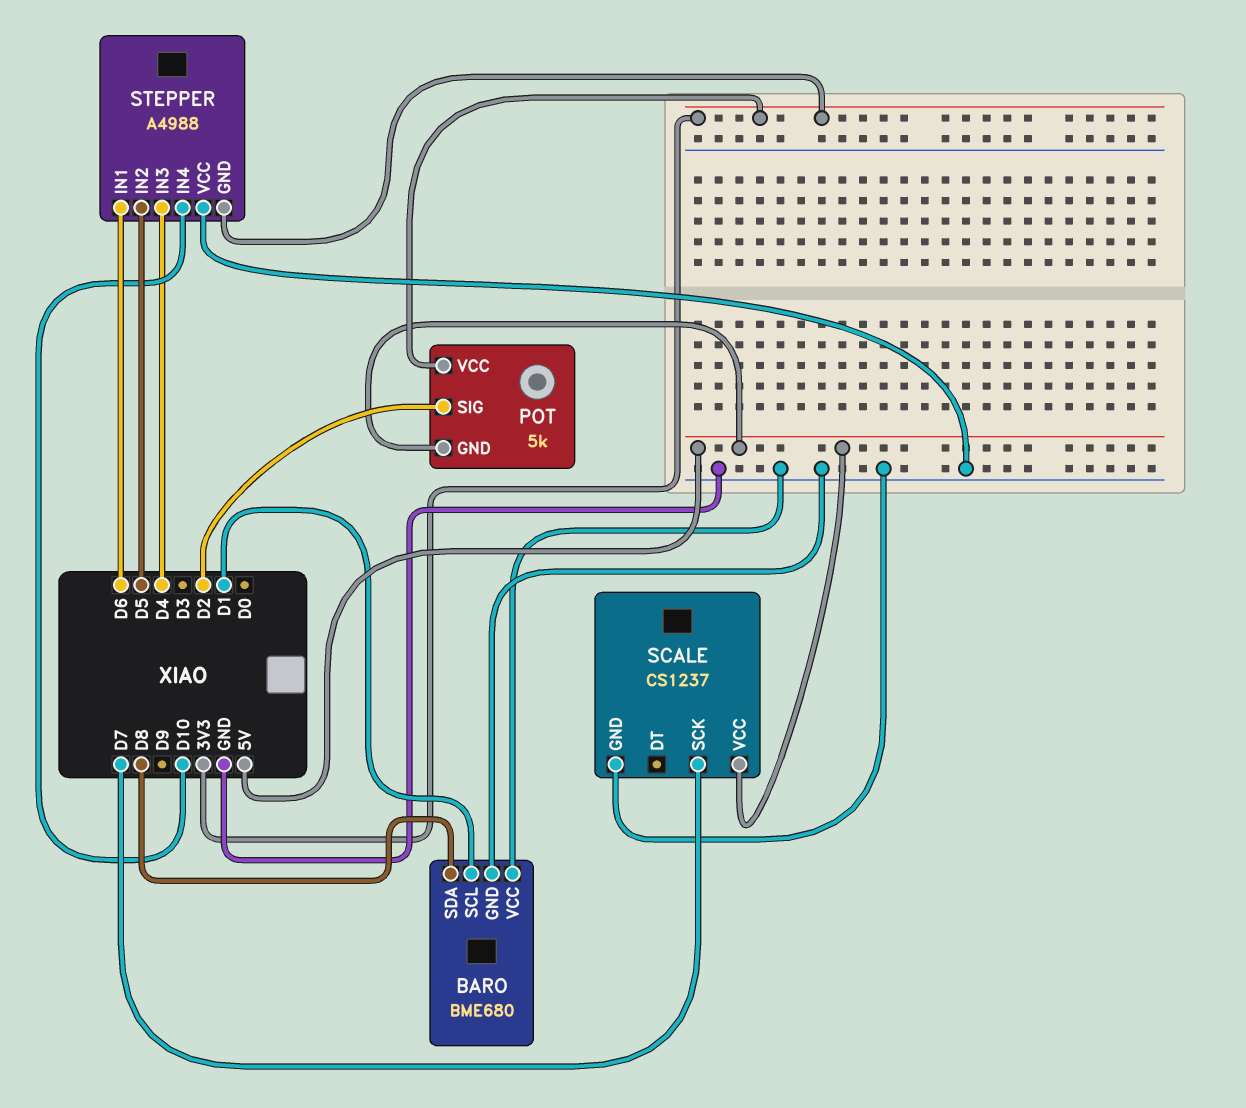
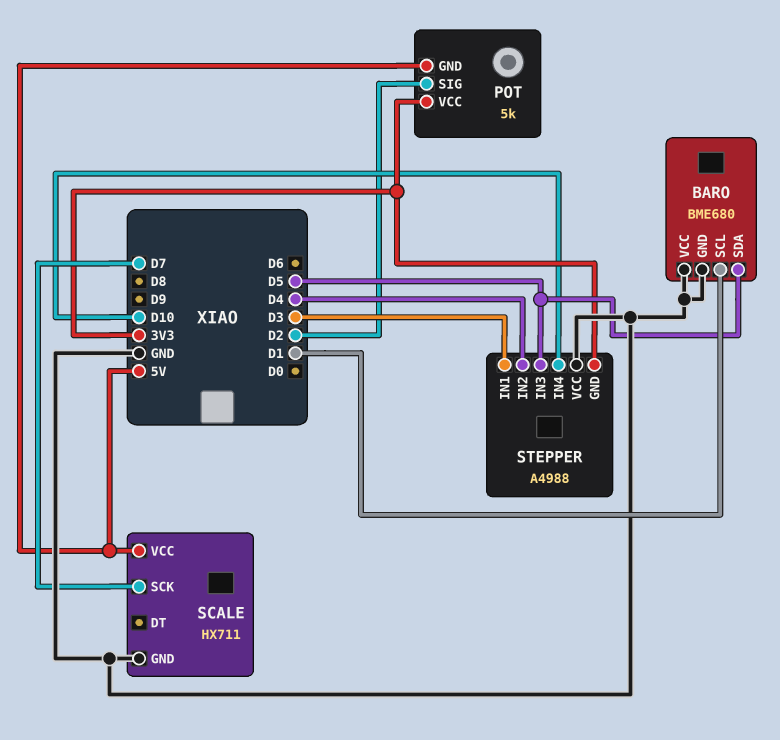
BARO pin SDA: D8 -> D5
SCALE: CS1237 -> HX711
STEPPER pin IN1: D6 -> D3
STEPPER pin IN2: D5 -> D4
STEPPER pin IN3: D4 -> D5

